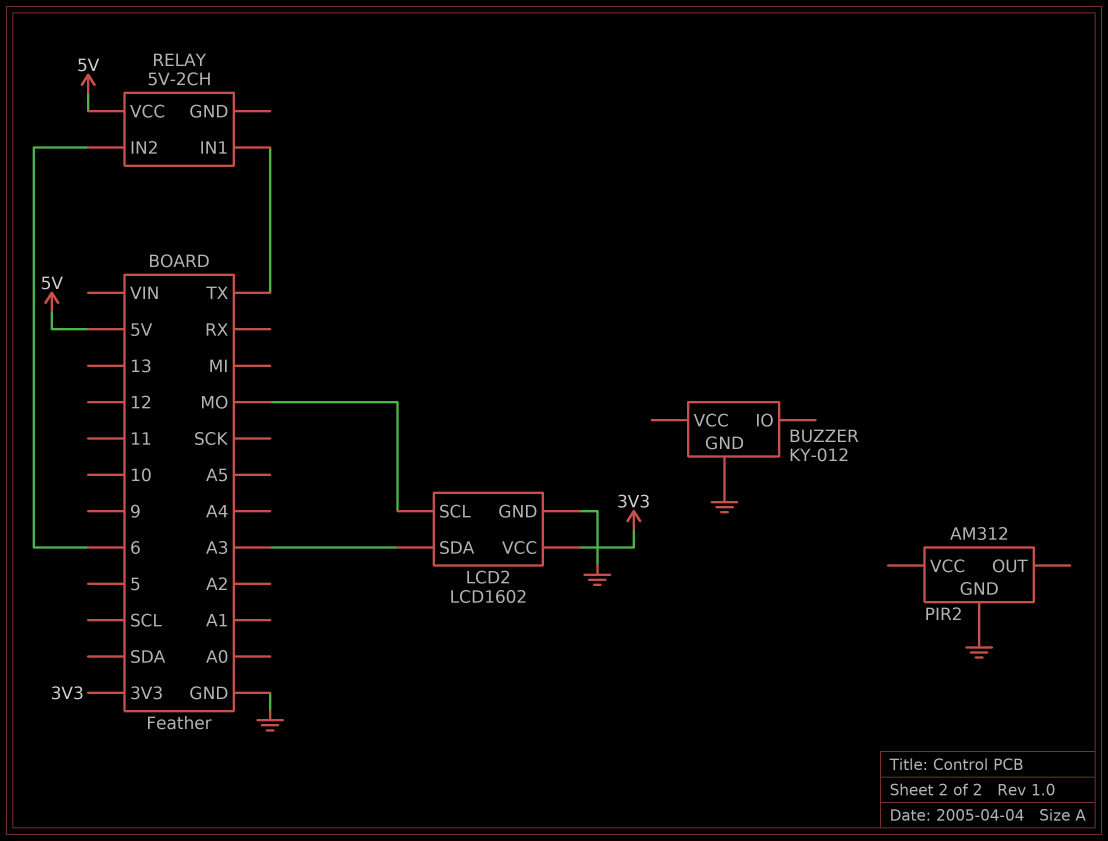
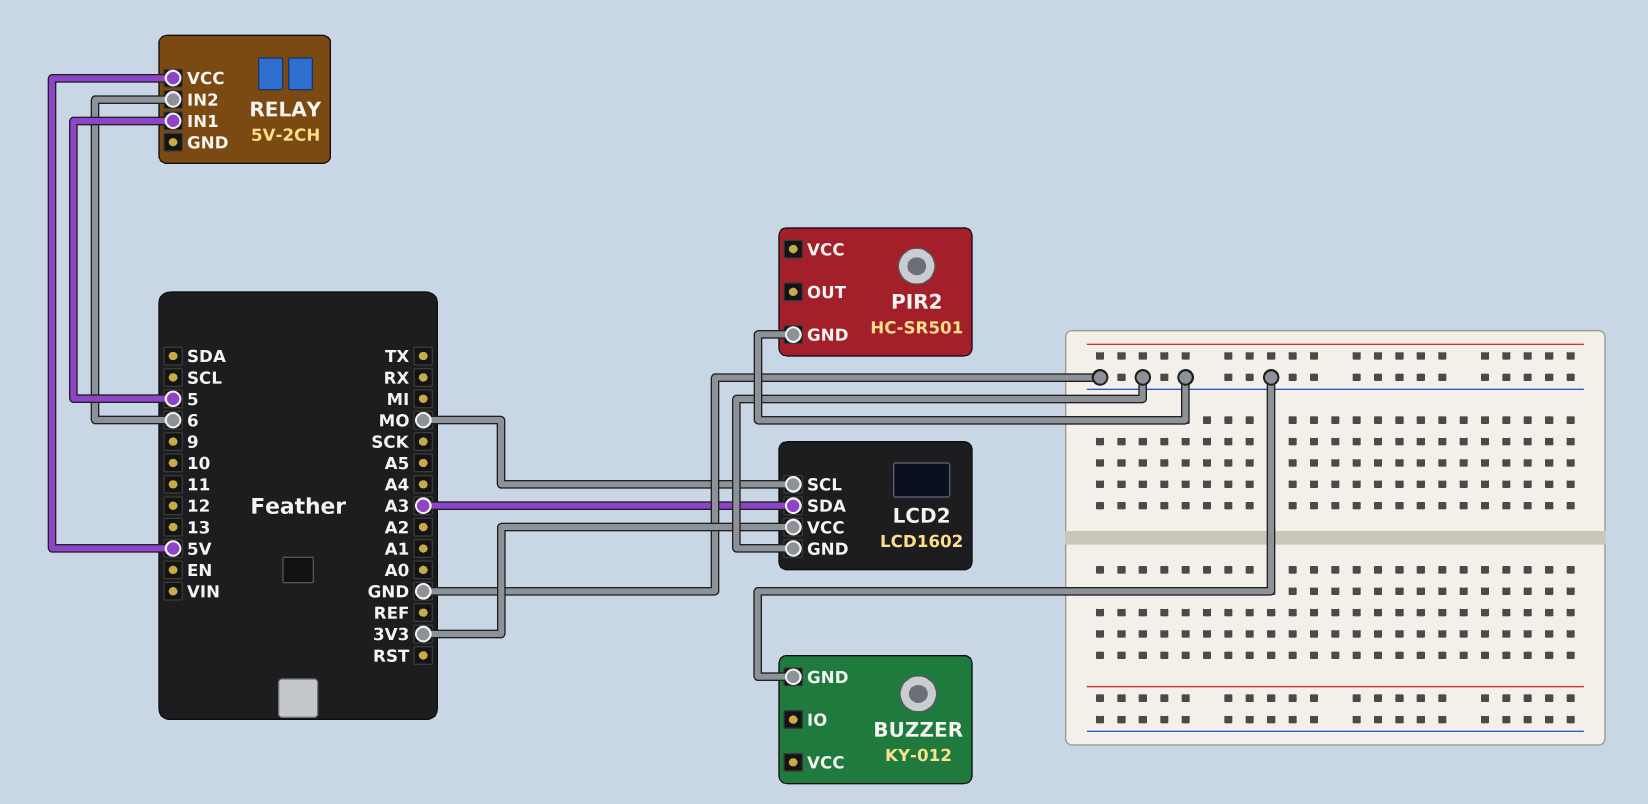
PIR2: AM312 -> HC-SR501
RELAY pin IN1: TX -> 5

